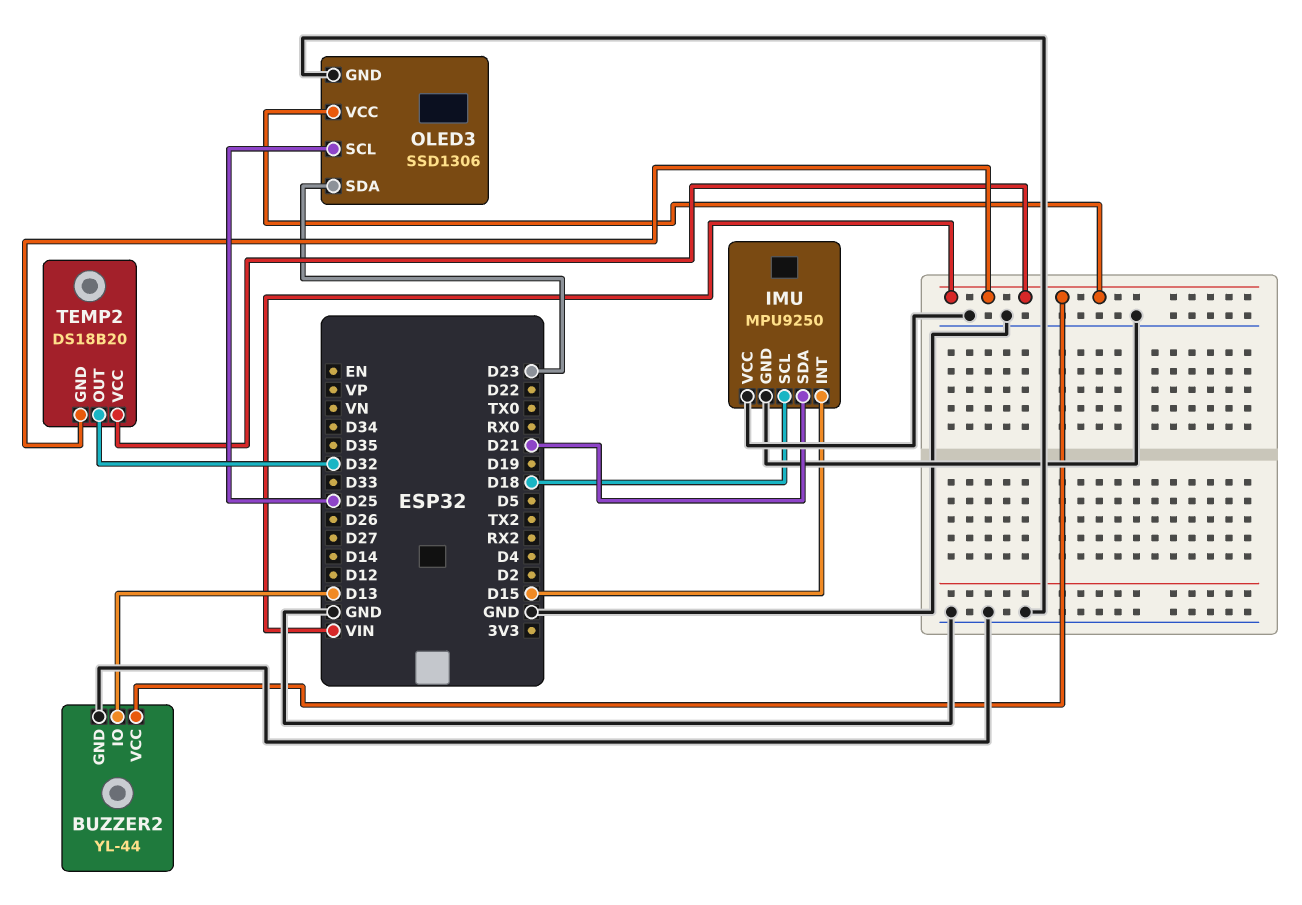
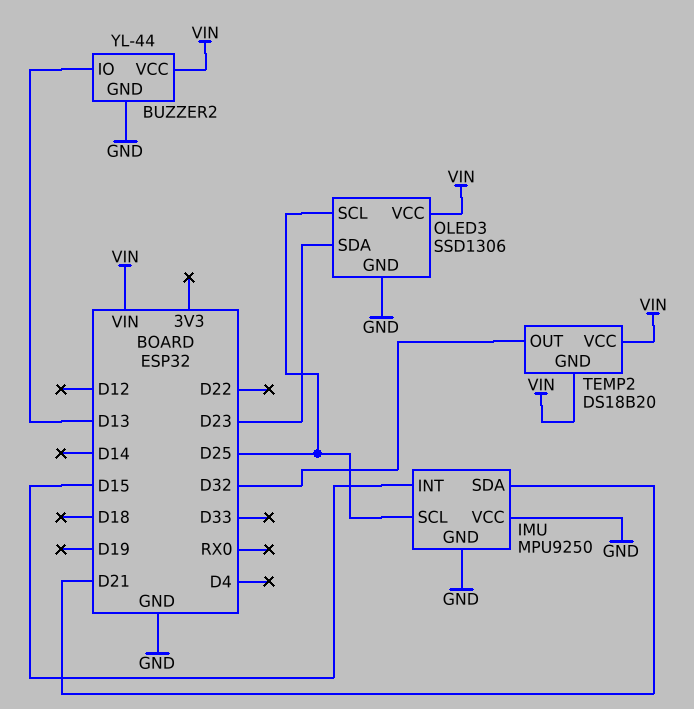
IMU pin SCL: D18 -> D25

